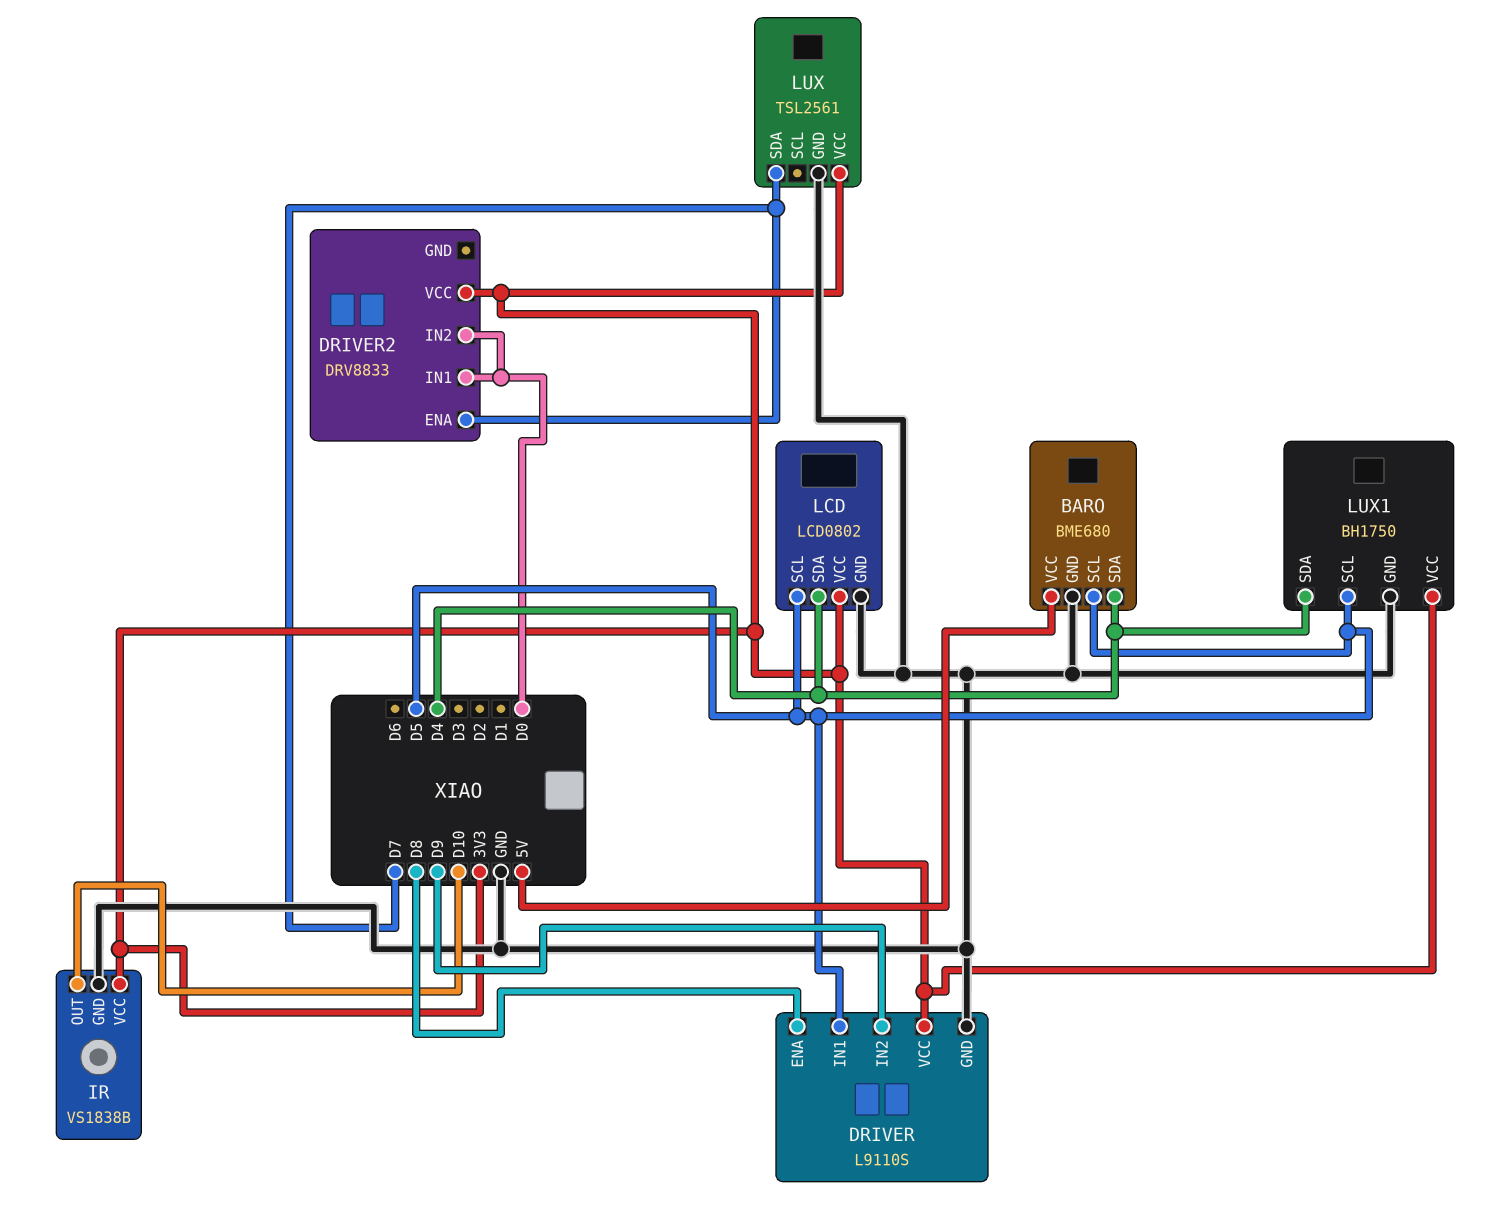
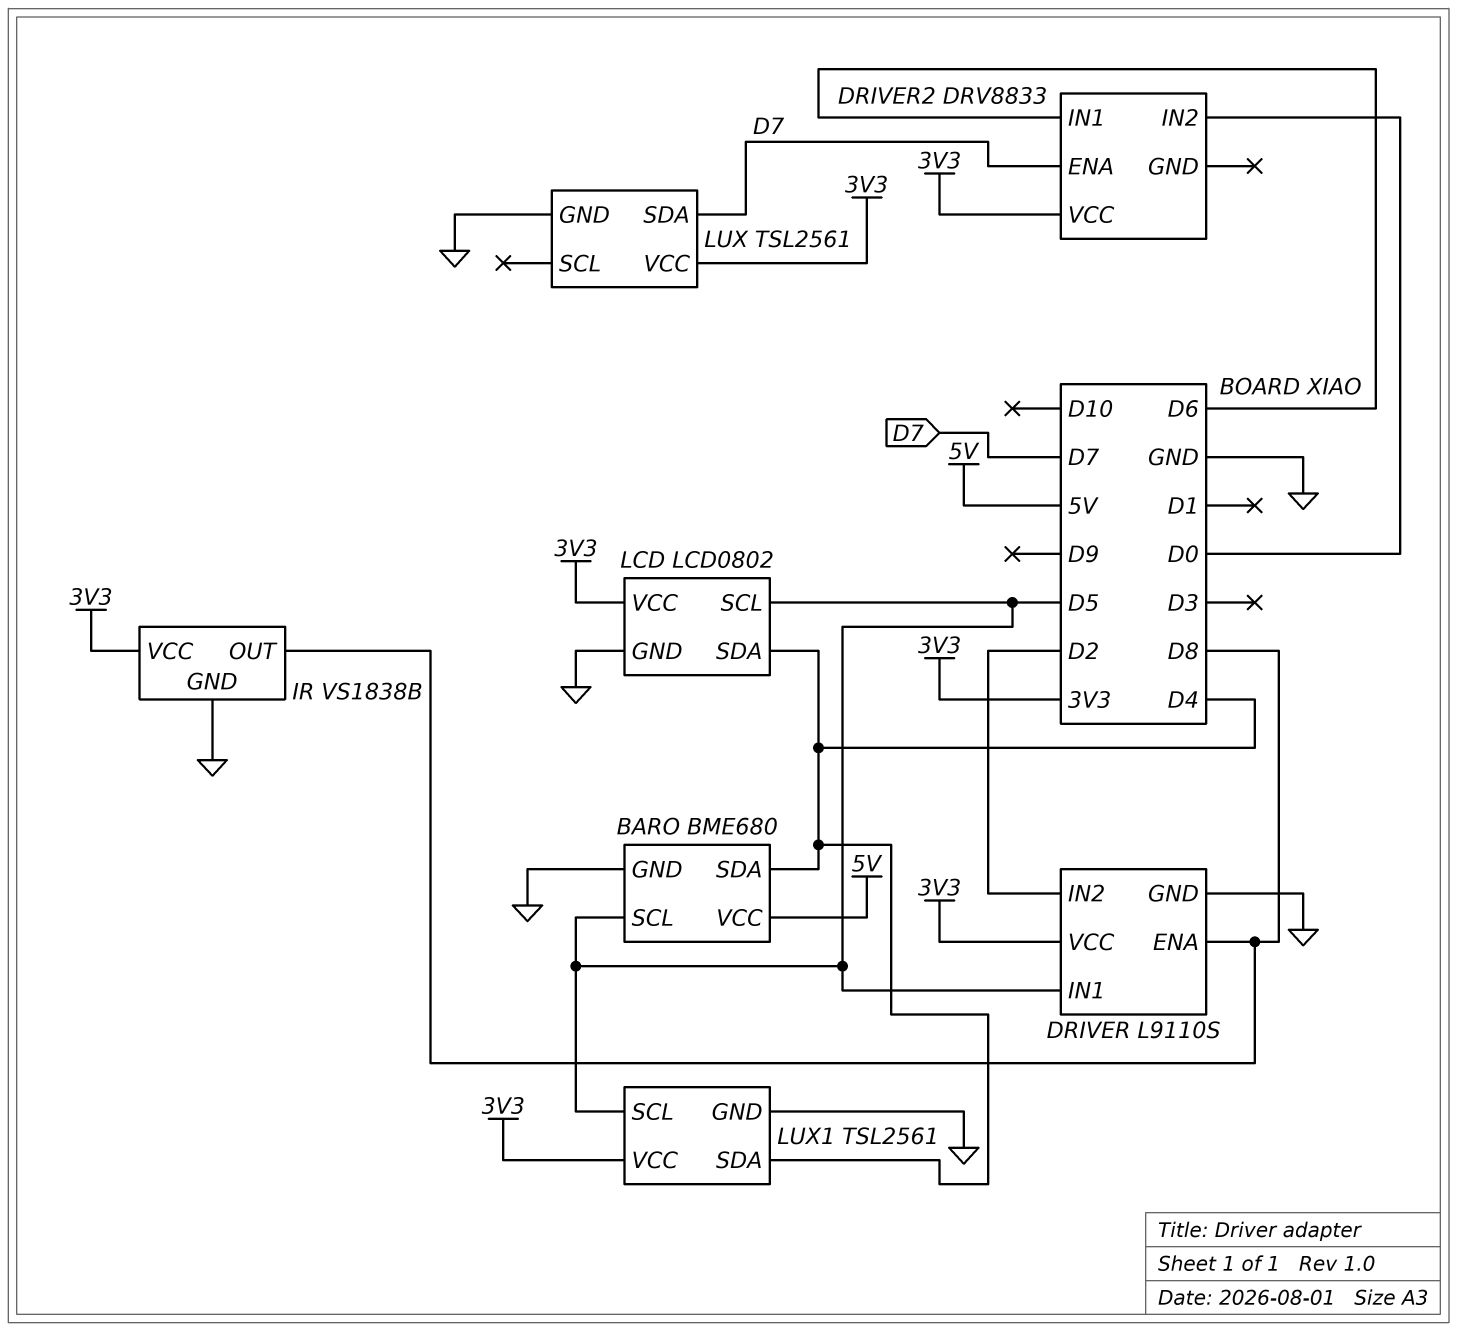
DRIVER pin IN2: D9 -> D2
DRIVER2 pin IN1: D0 -> D6
IR pin OUT: D10 -> D8
LUX1: BH1750 -> TSL2561

